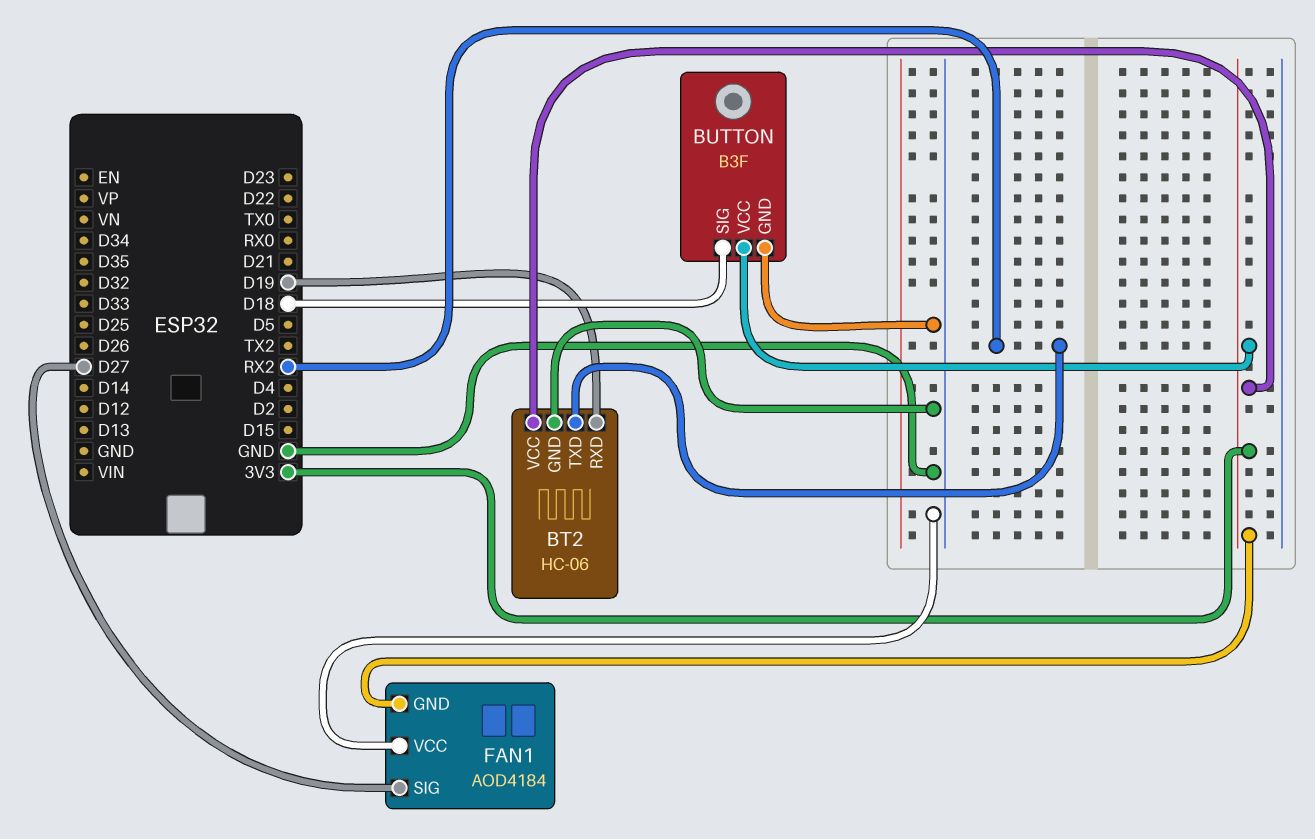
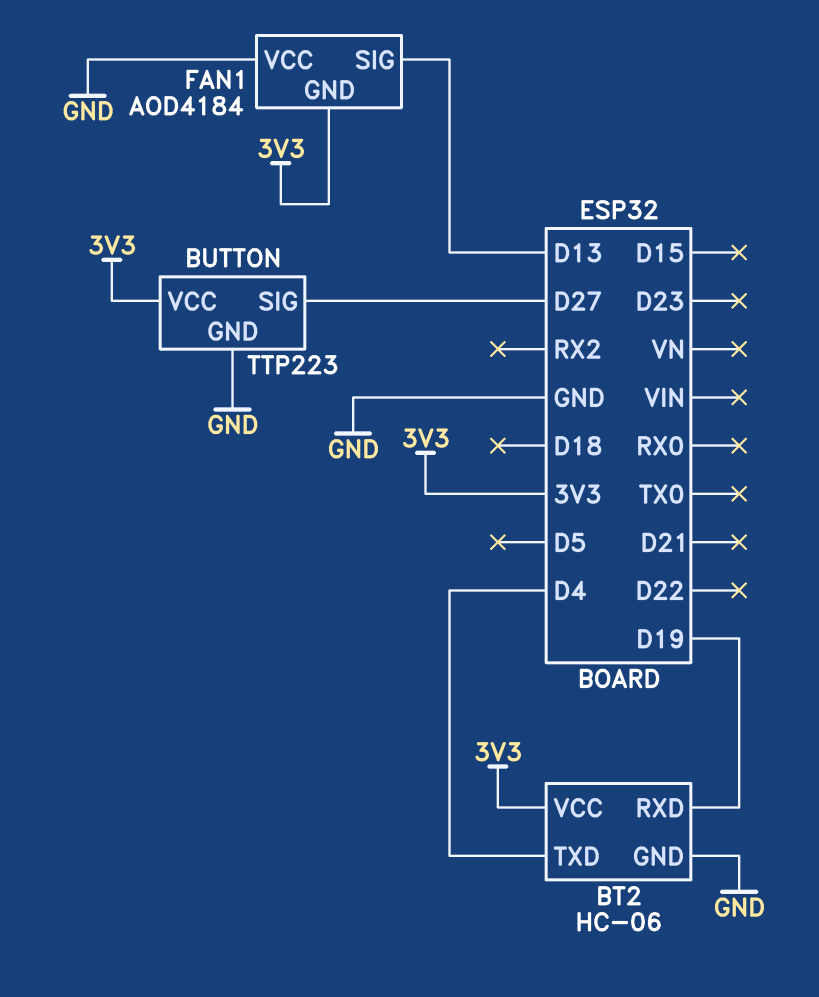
BT2 pin TXD: RX2 -> D4
BUTTON: B3F -> TTP223
BUTTON pin SIG: D18 -> D27
FAN1 pin SIG: D27 -> D13

